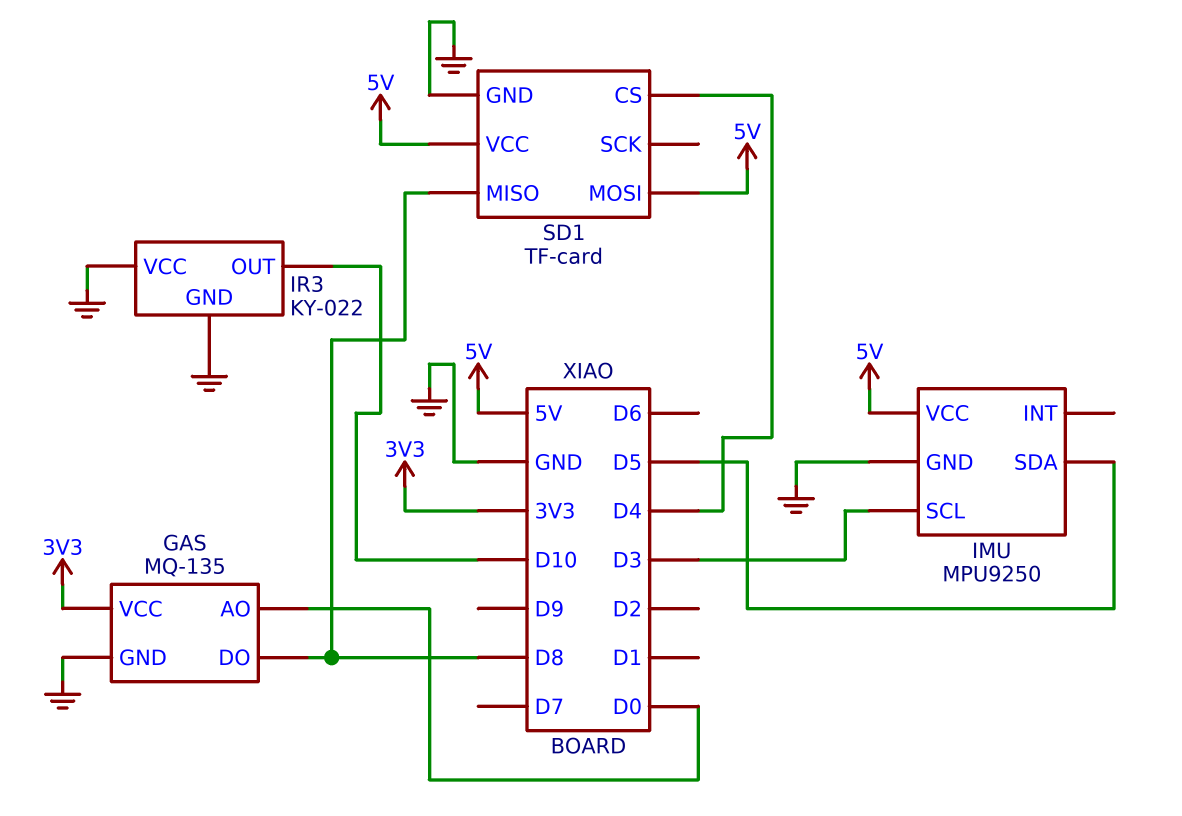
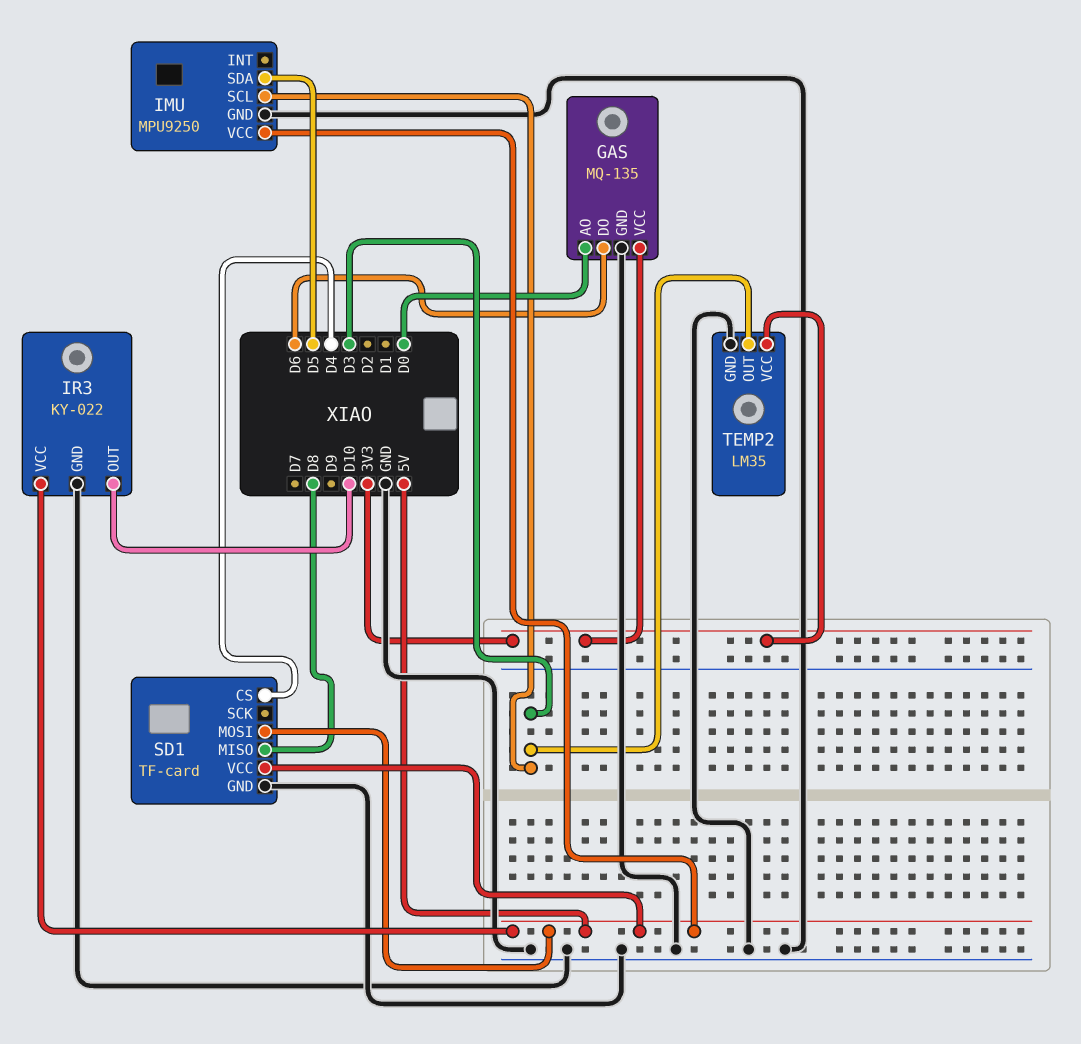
GAS pin DO: D8 -> D6
IR3 pin VCC: GND -> 5V
TEMP2: none -> LM35
TEMP2 pin GND: none -> GND
TEMP2 pin OUT: none -> D3
TEMP2 pin VCC: none -> 3V3

